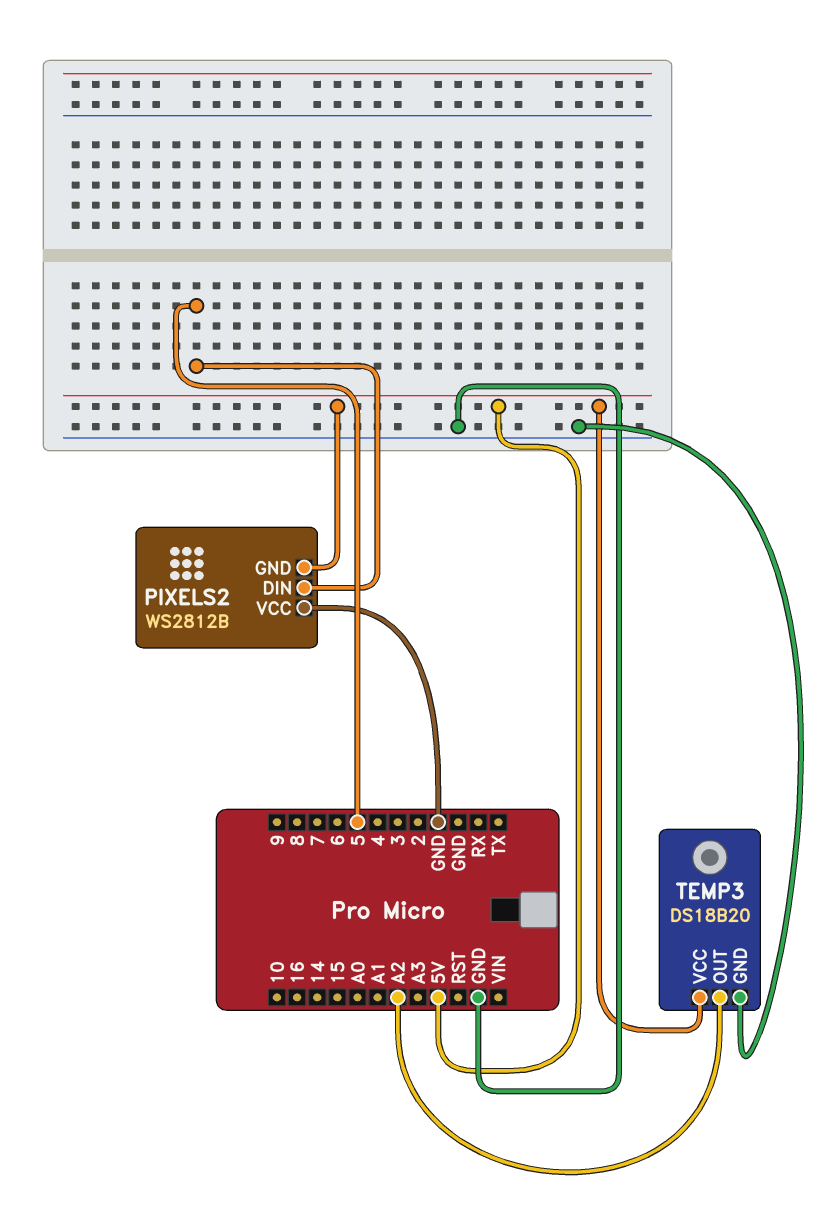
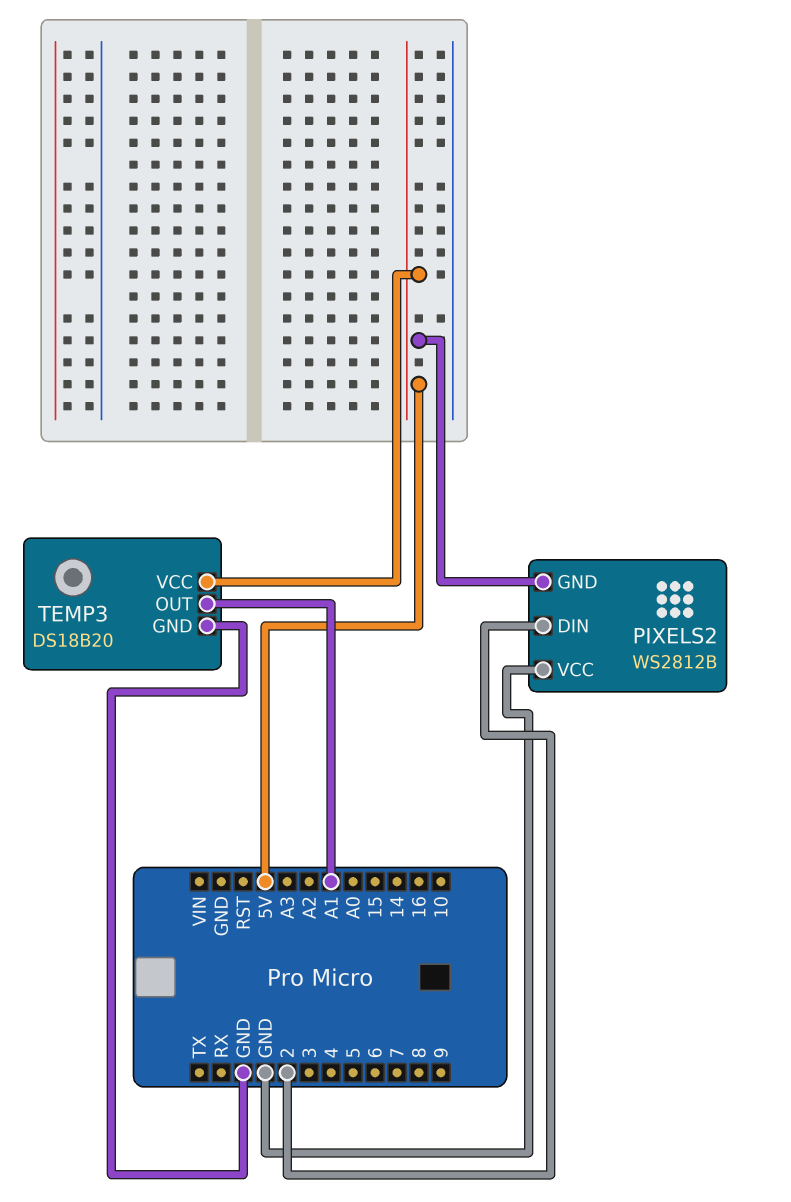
PIXELS2 pin DIN: 5 -> 2
TEMP3 pin OUT: A2 -> A1

